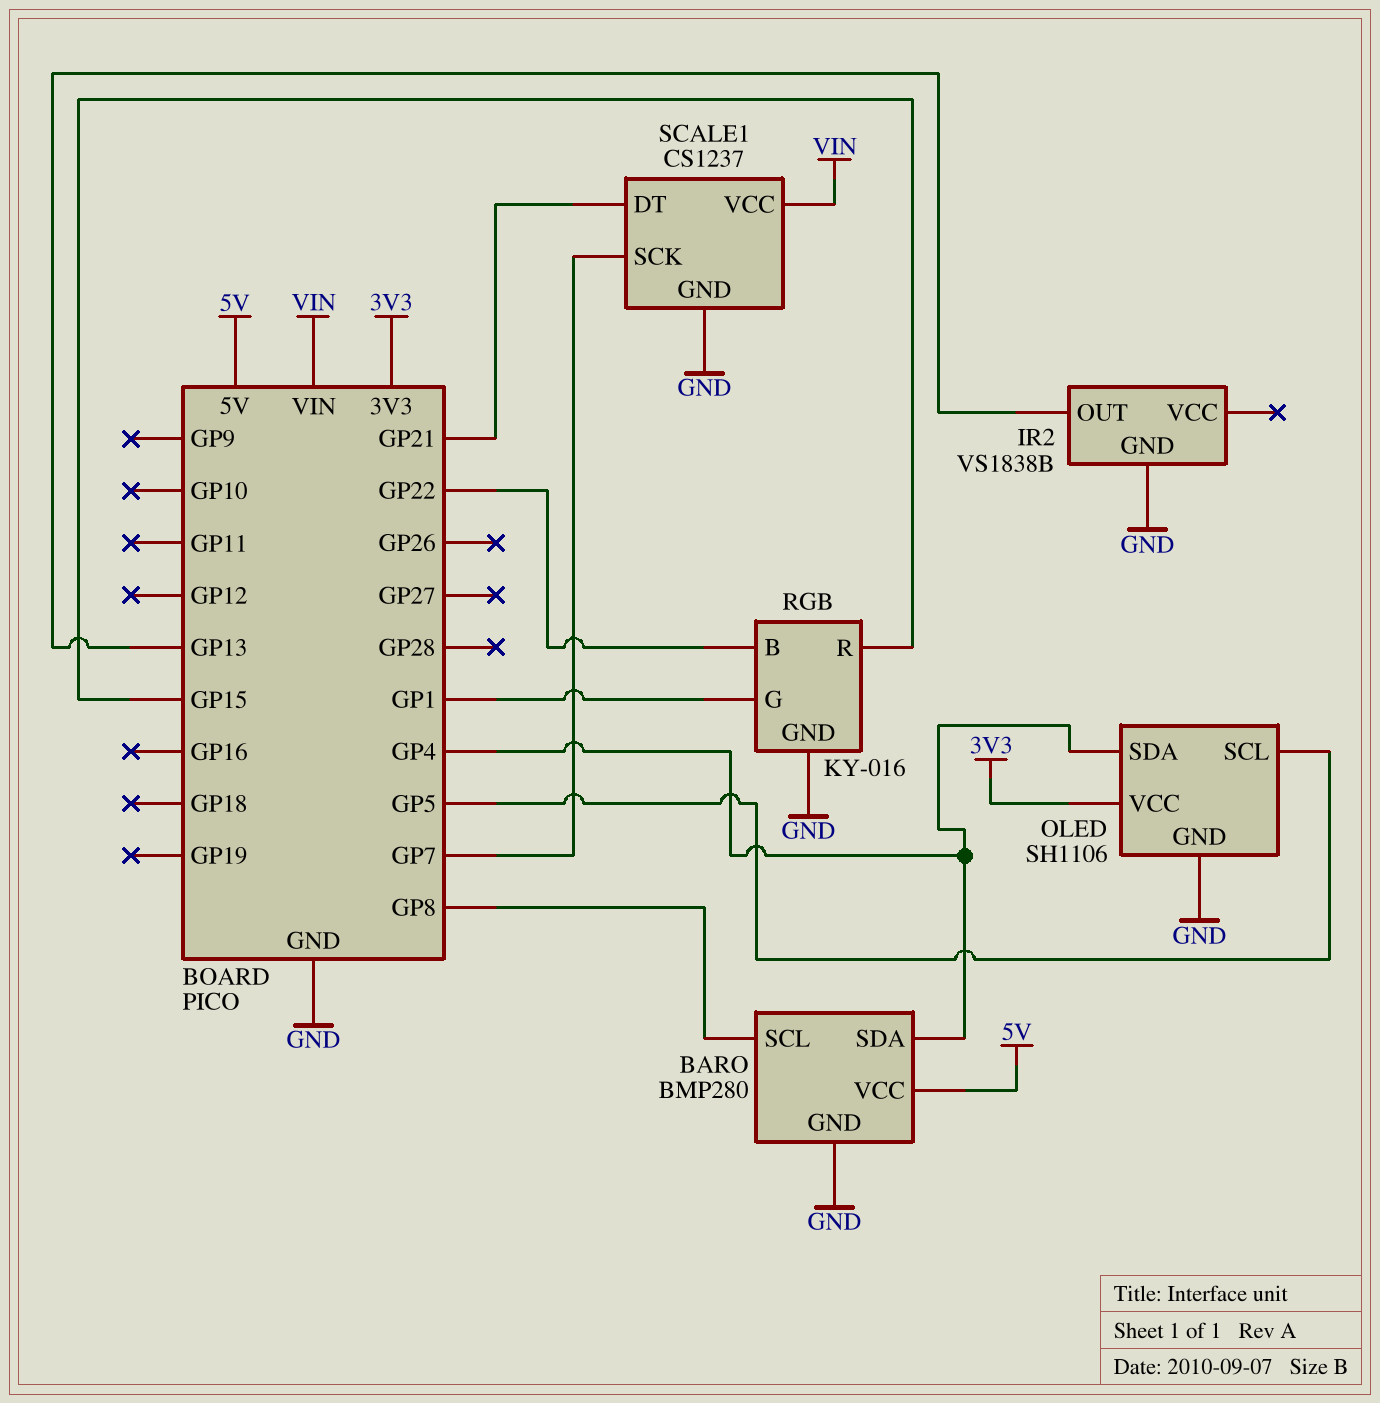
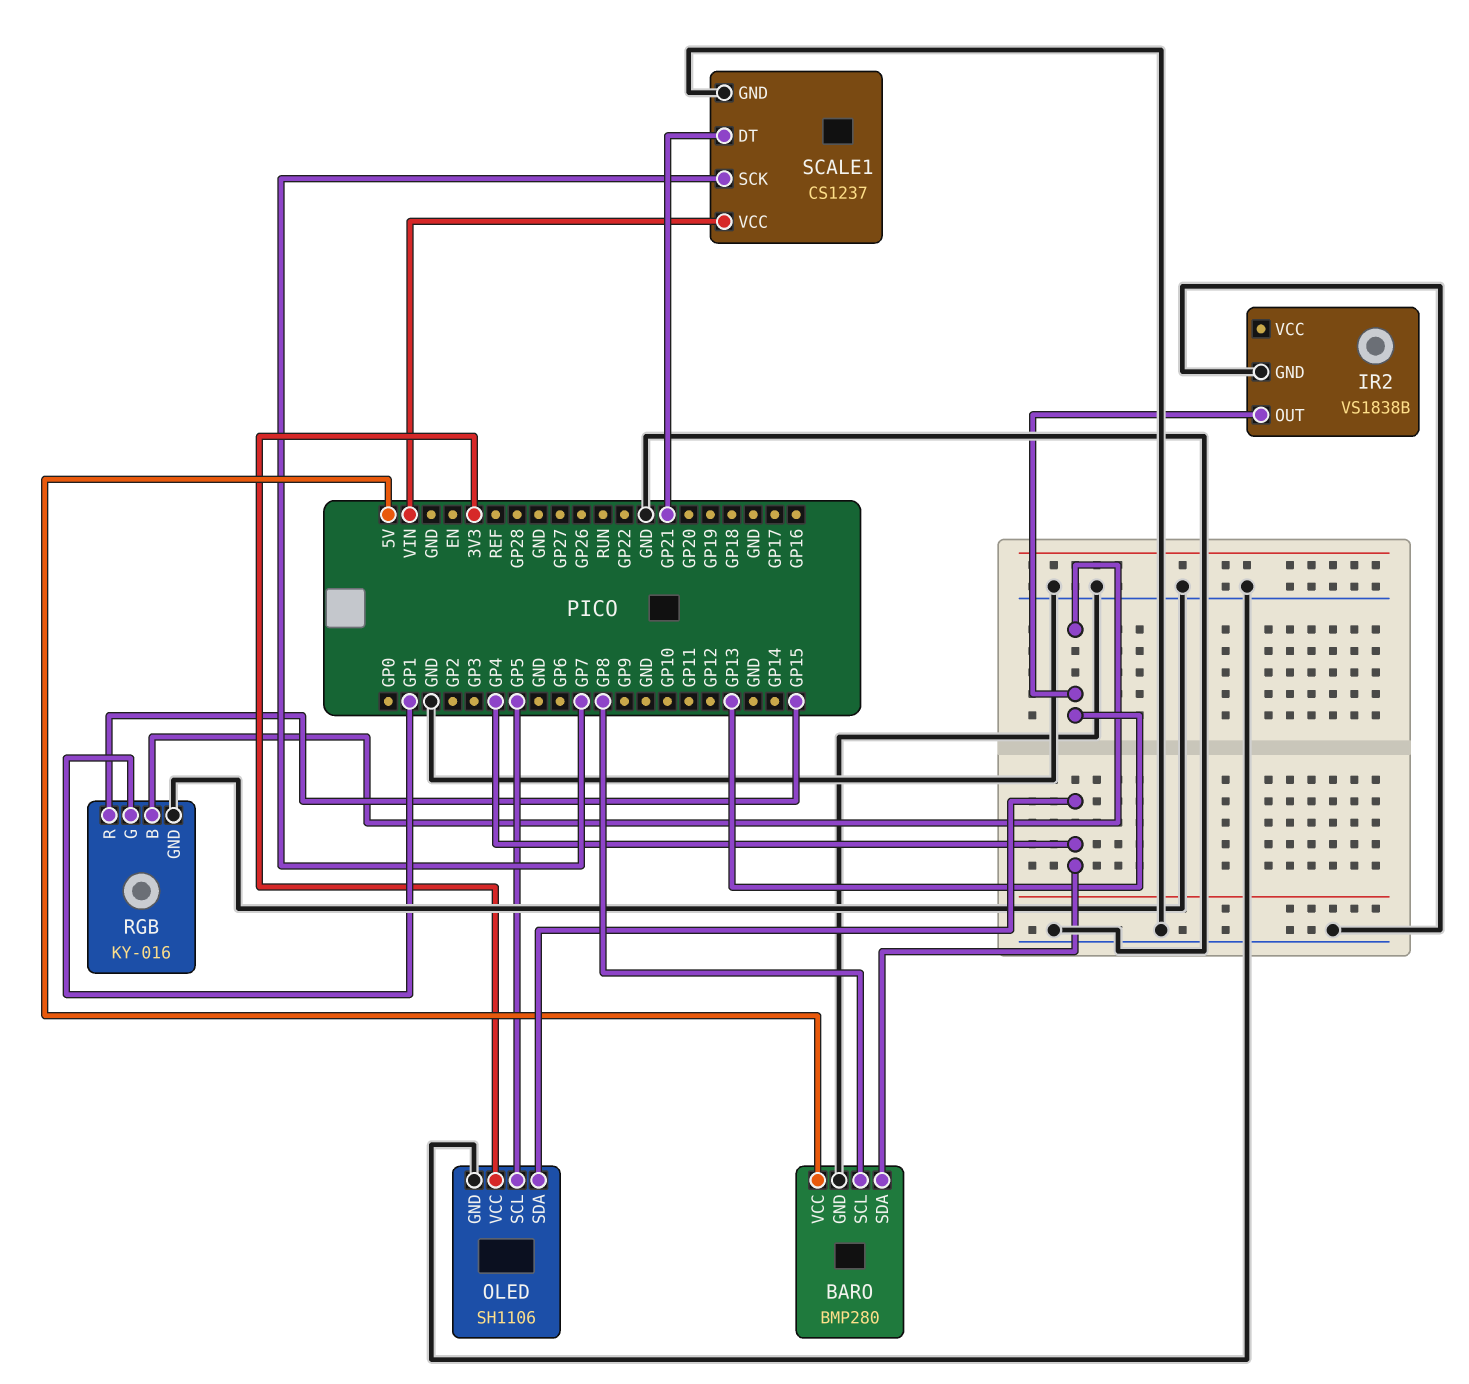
RGB pin B: GP22 -> GP13

